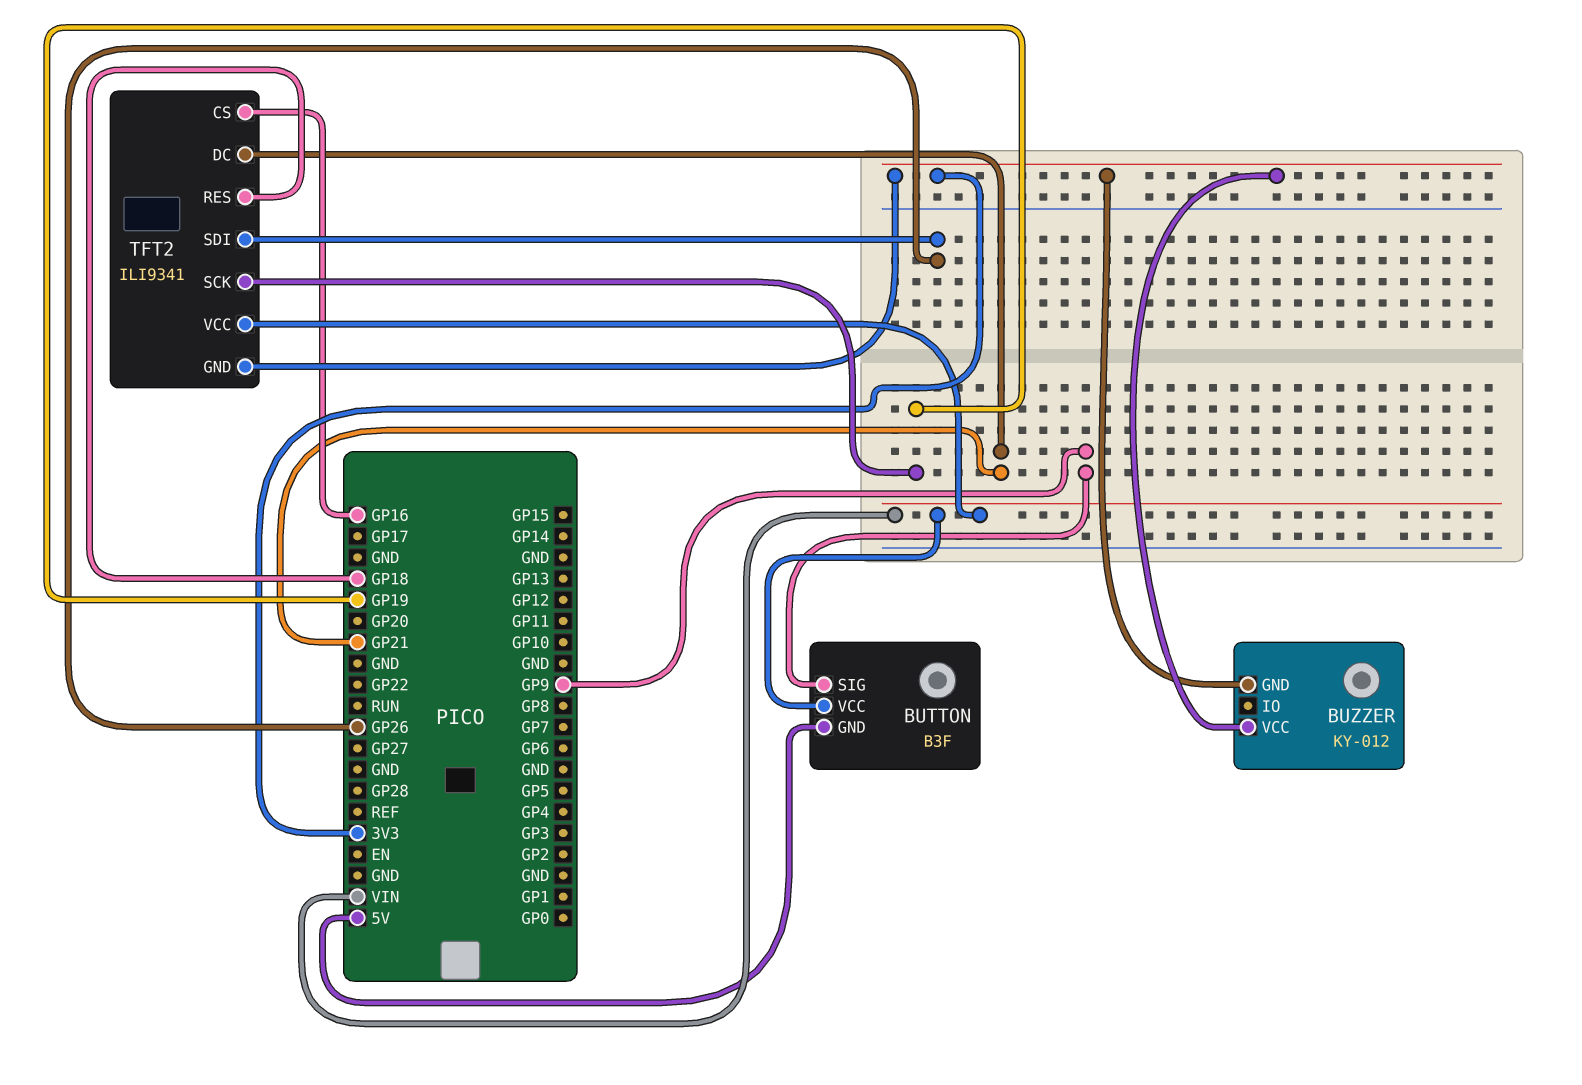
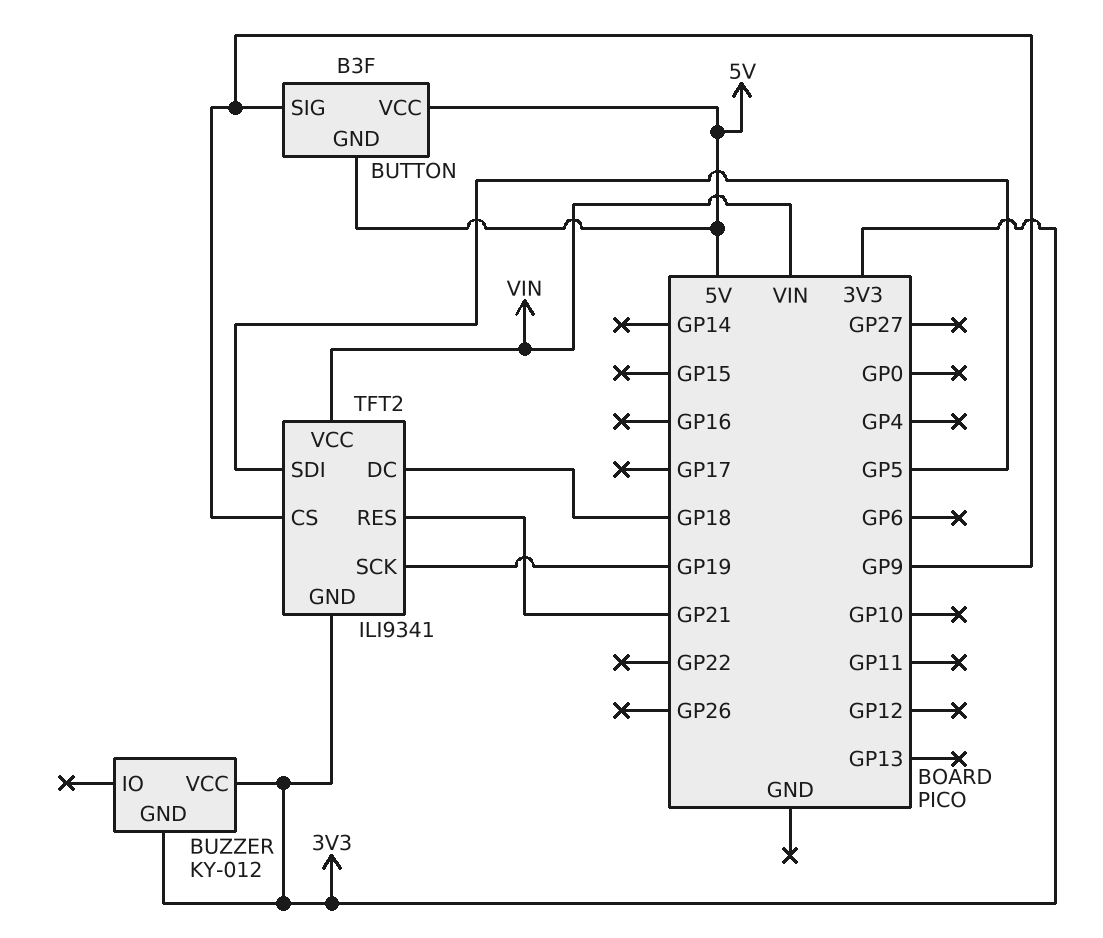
BUTTON pin VCC: VIN -> 5V
TFT2 pin CS: GP16 -> GP9
TFT2 pin DC: GP21 -> GP18
TFT2 pin RES: GP18 -> GP21
TFT2 pin SDI: GP26 -> GP5

